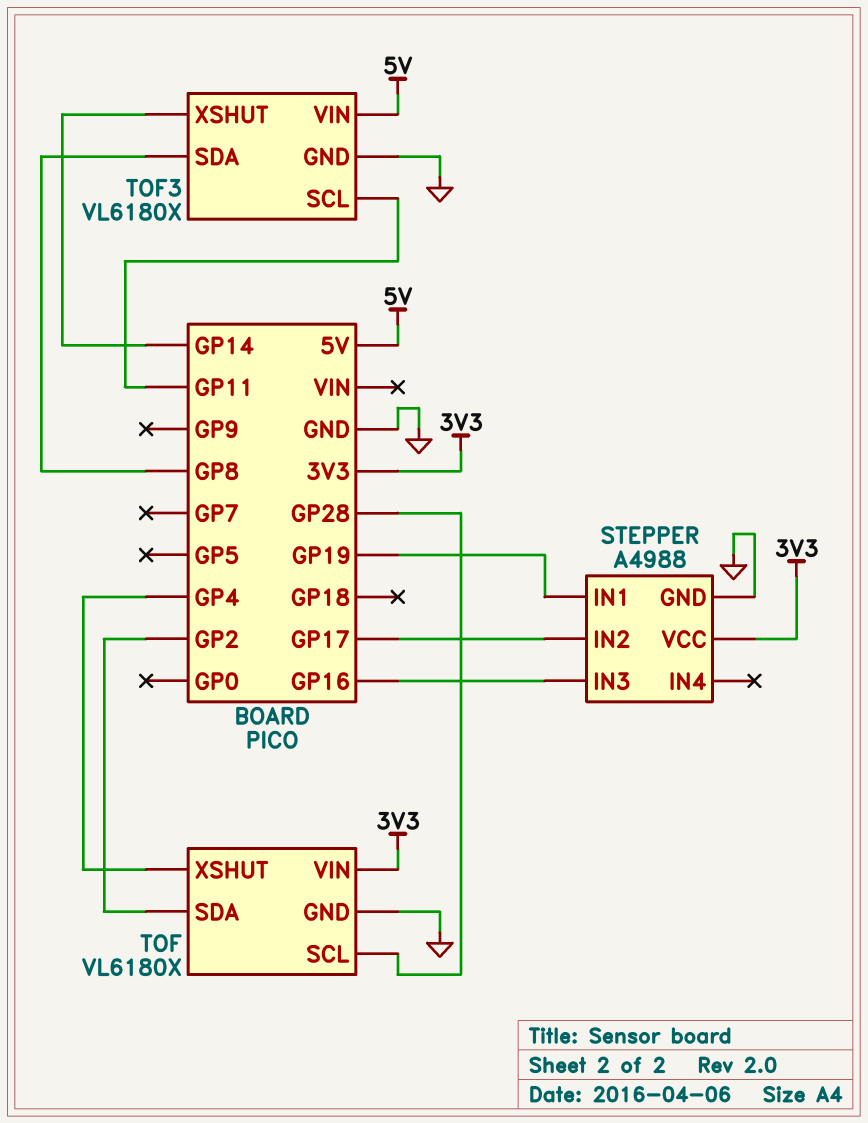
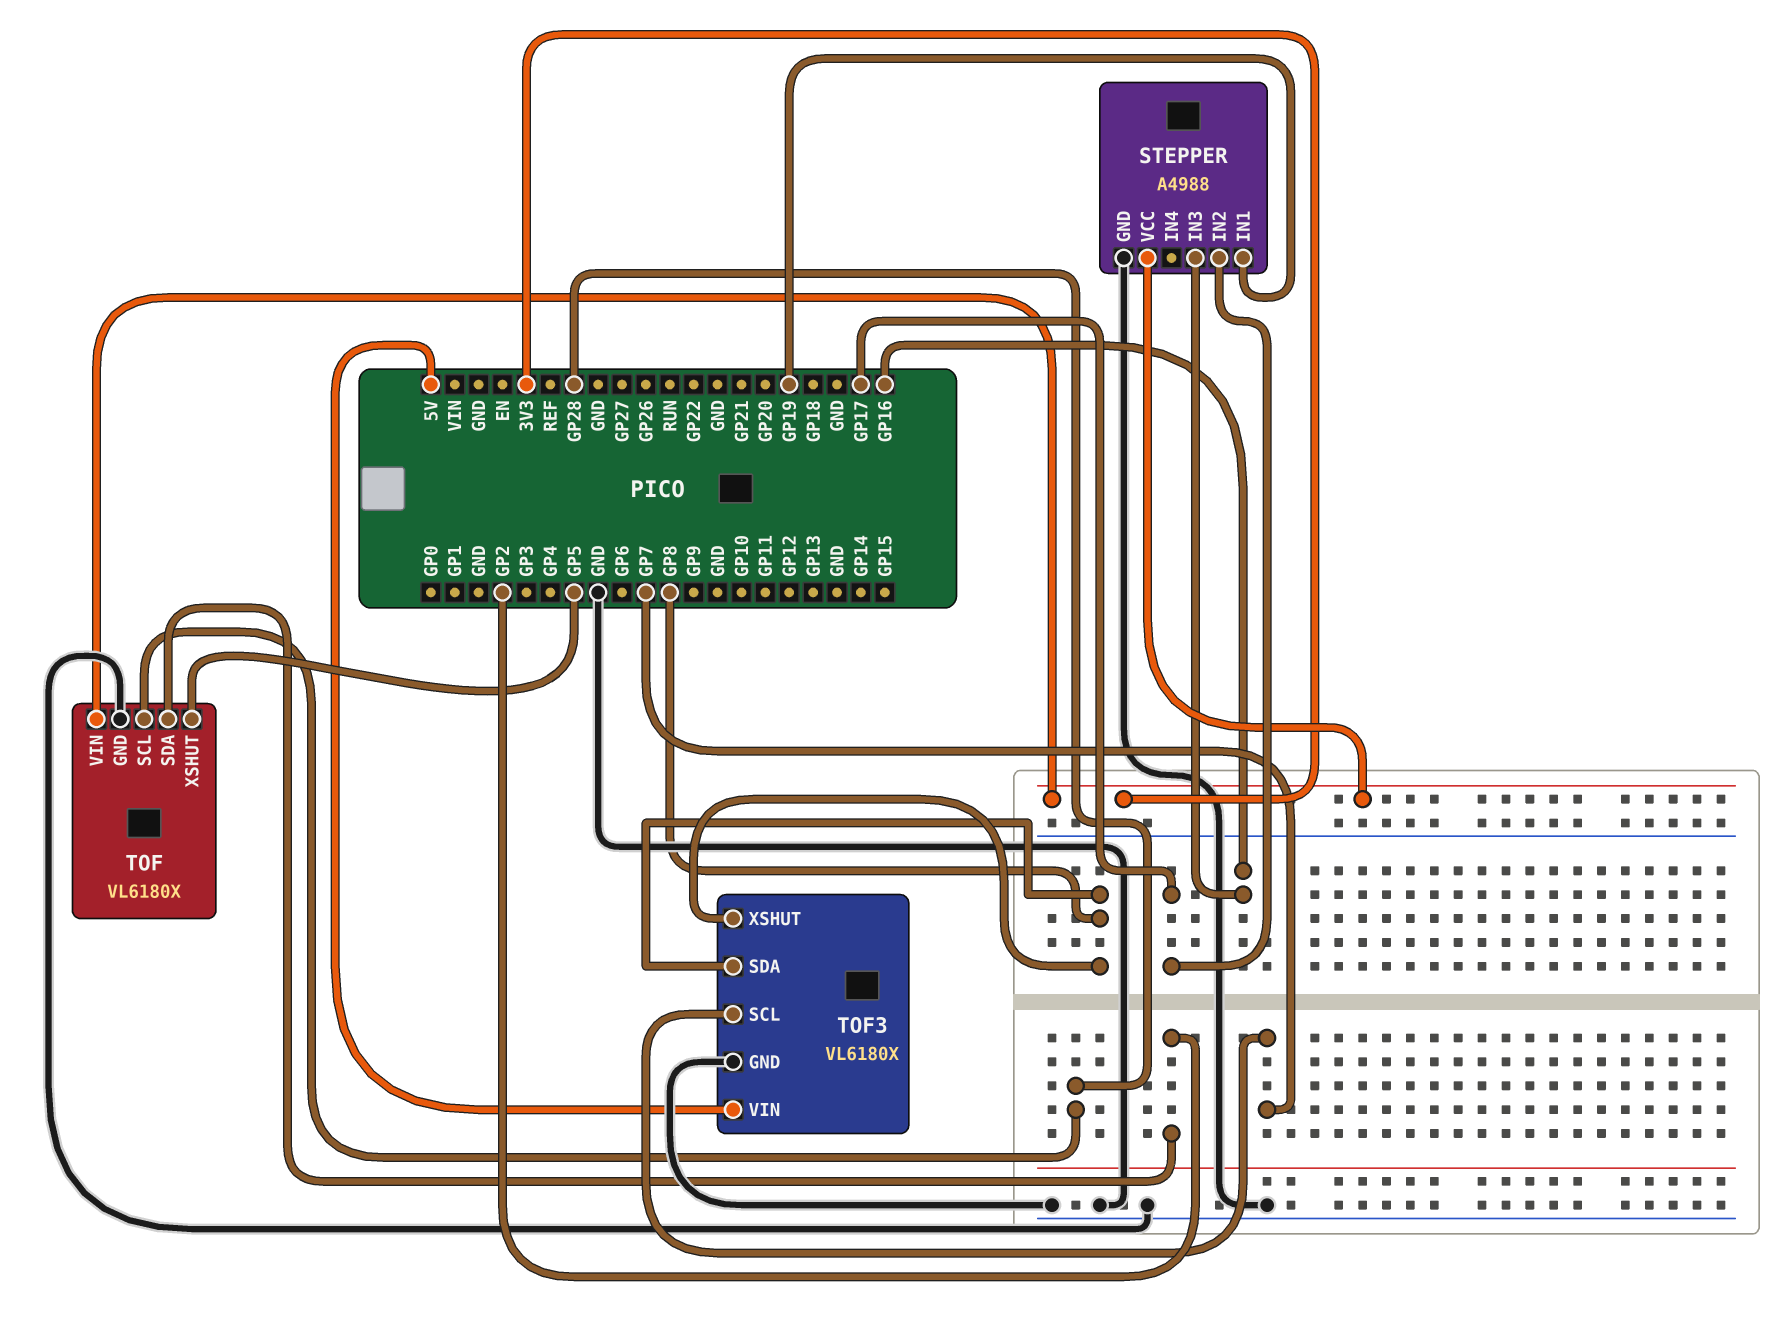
TOF pin XSHUT: GP4 -> GP5
TOF3 pin SCL: GP11 -> GP7
TOF3 pin XSHUT: GP14 -> GP8

